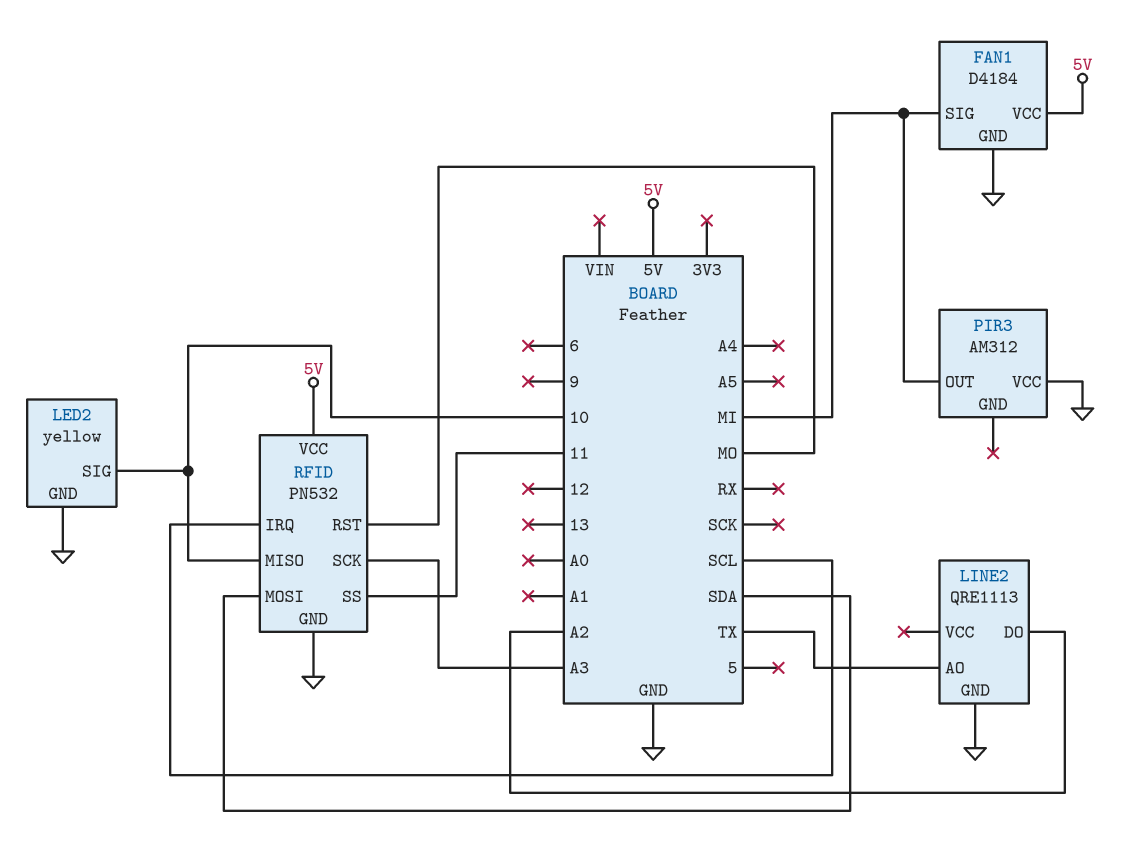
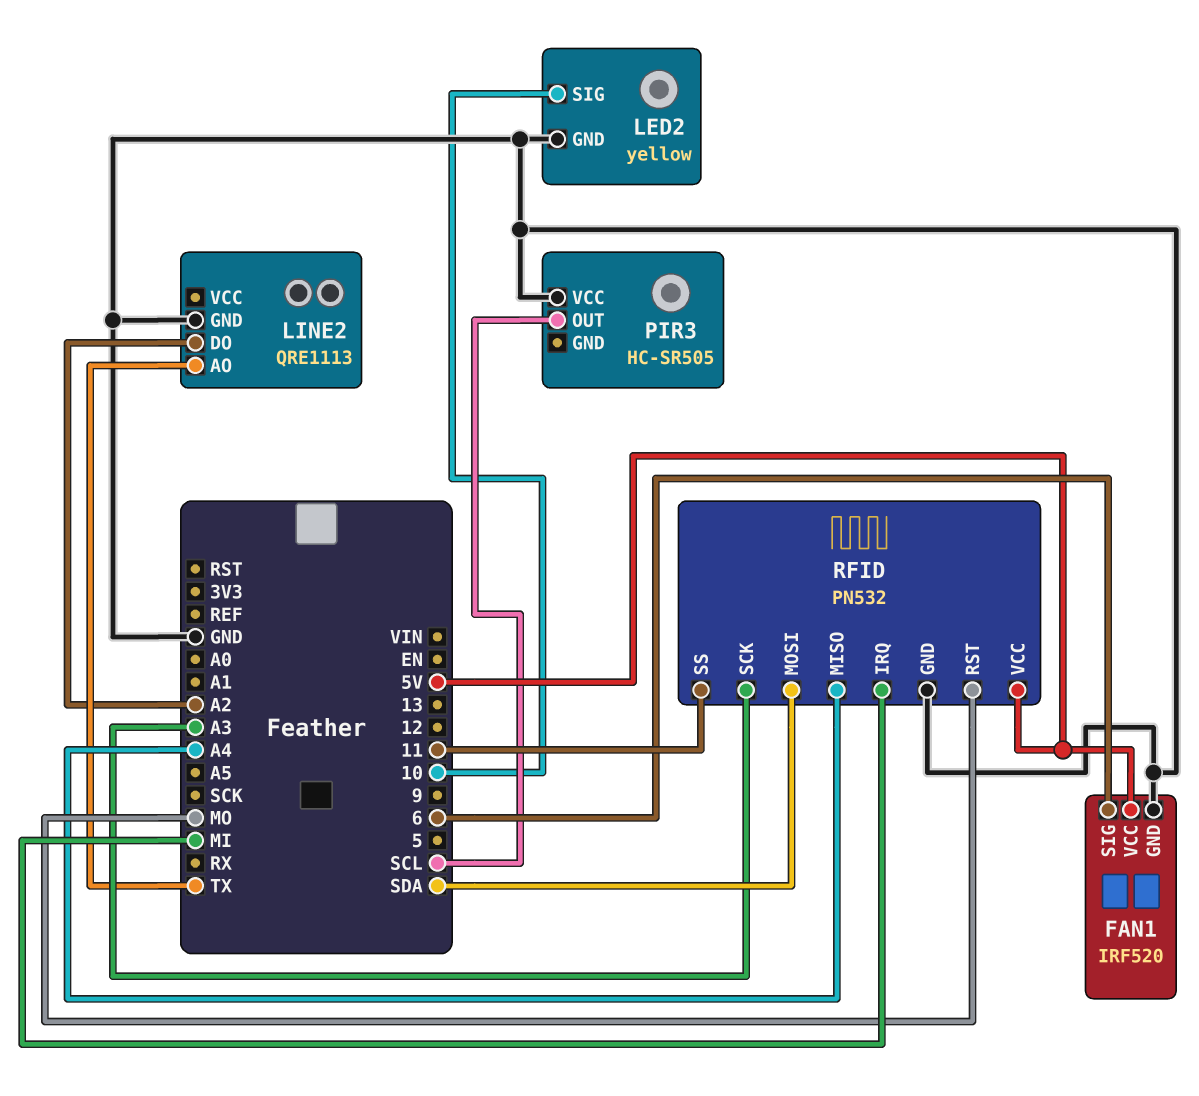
FAN1: D4184 -> IRF520
FAN1 pin SIG: MI -> 6
PIR3: AM312 -> HC-SR505
PIR3 pin OUT: MI -> SCL
RFID pin IRQ: SCL -> MI
RFID pin MISO: 10 -> A4

